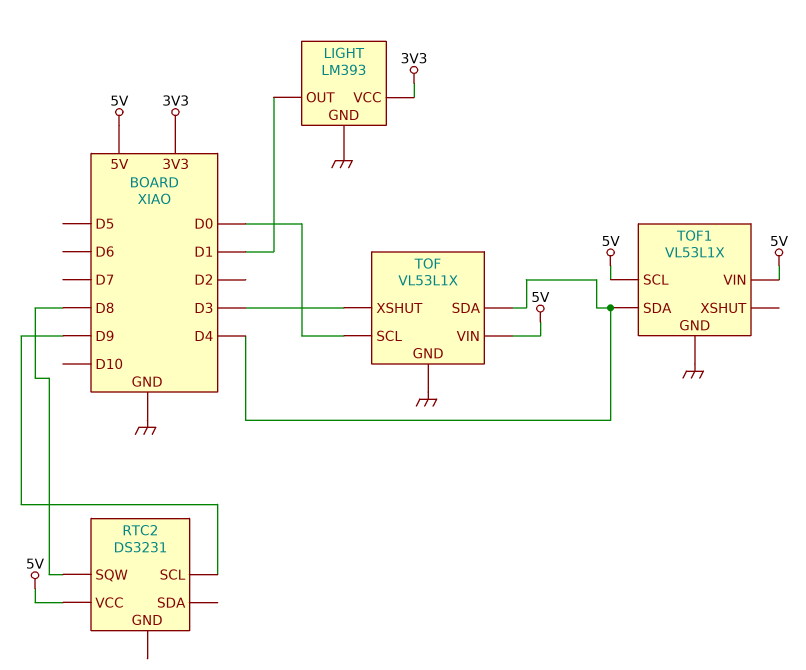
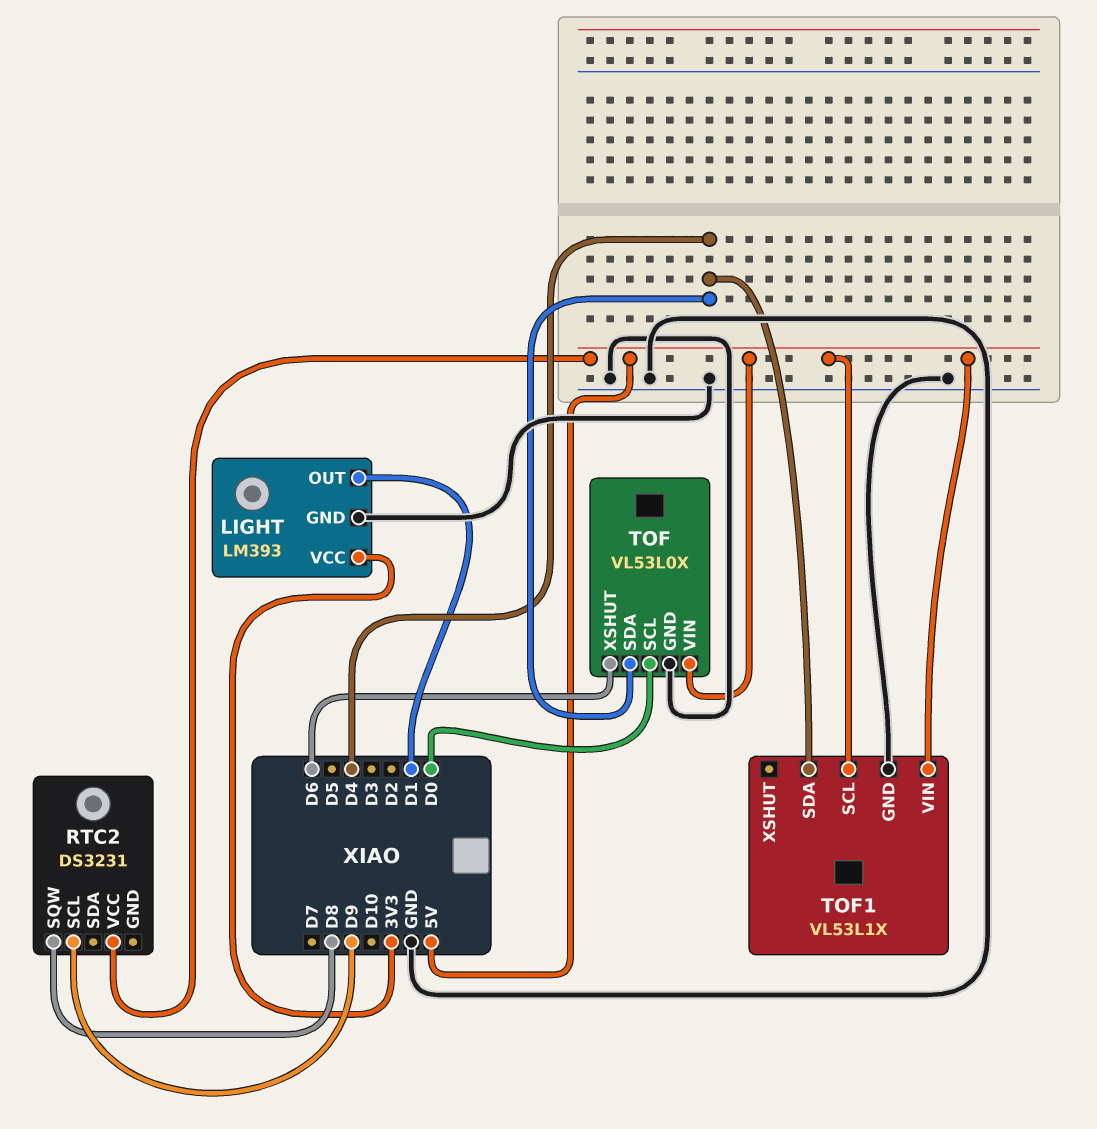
TOF: VL53L1X -> VL53L0X
TOF pin XSHUT: D3 -> D6

